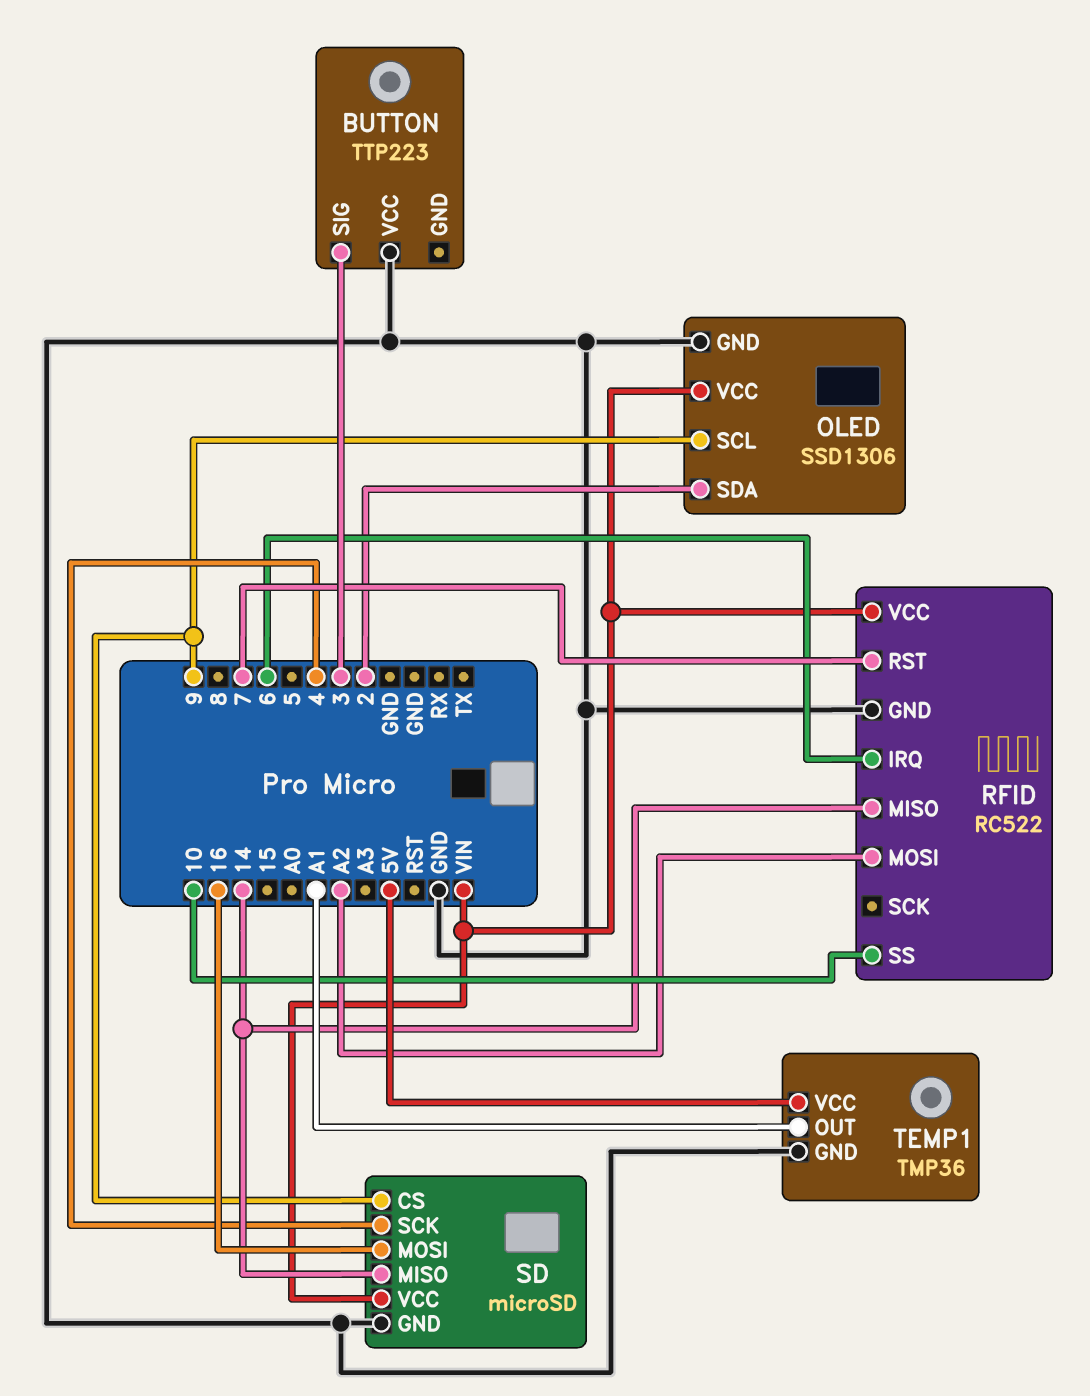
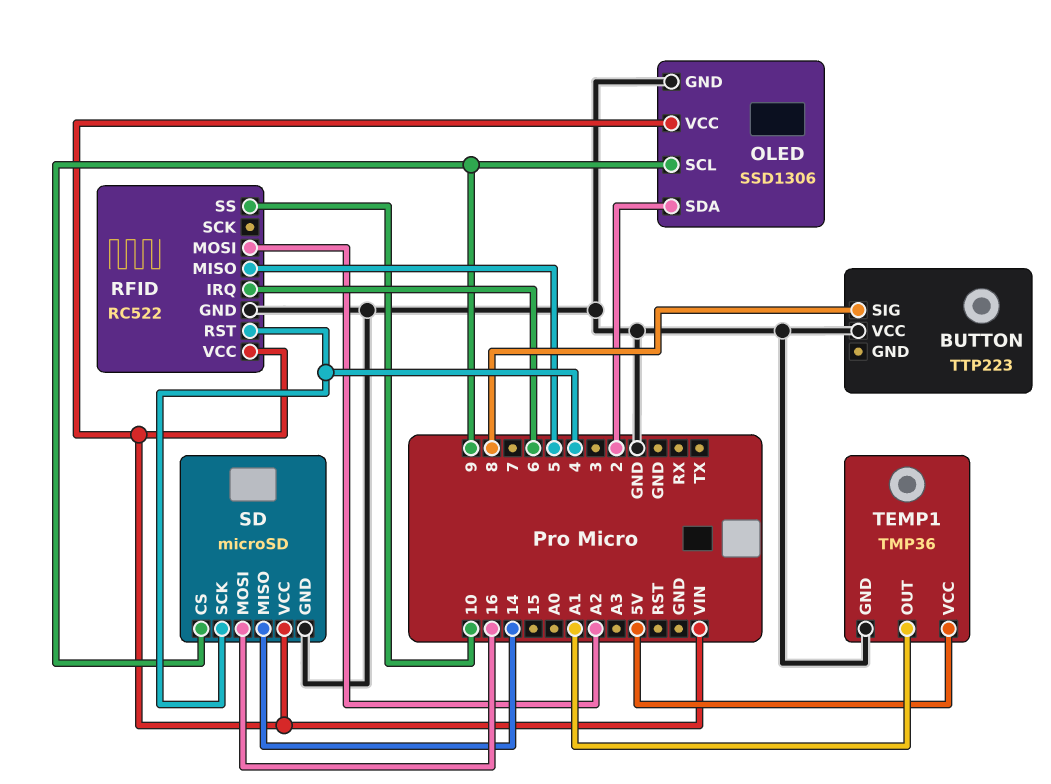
BUTTON pin SIG: 3 -> 8
RFID pin MISO: 14 -> 5
RFID pin RST: 7 -> 4

